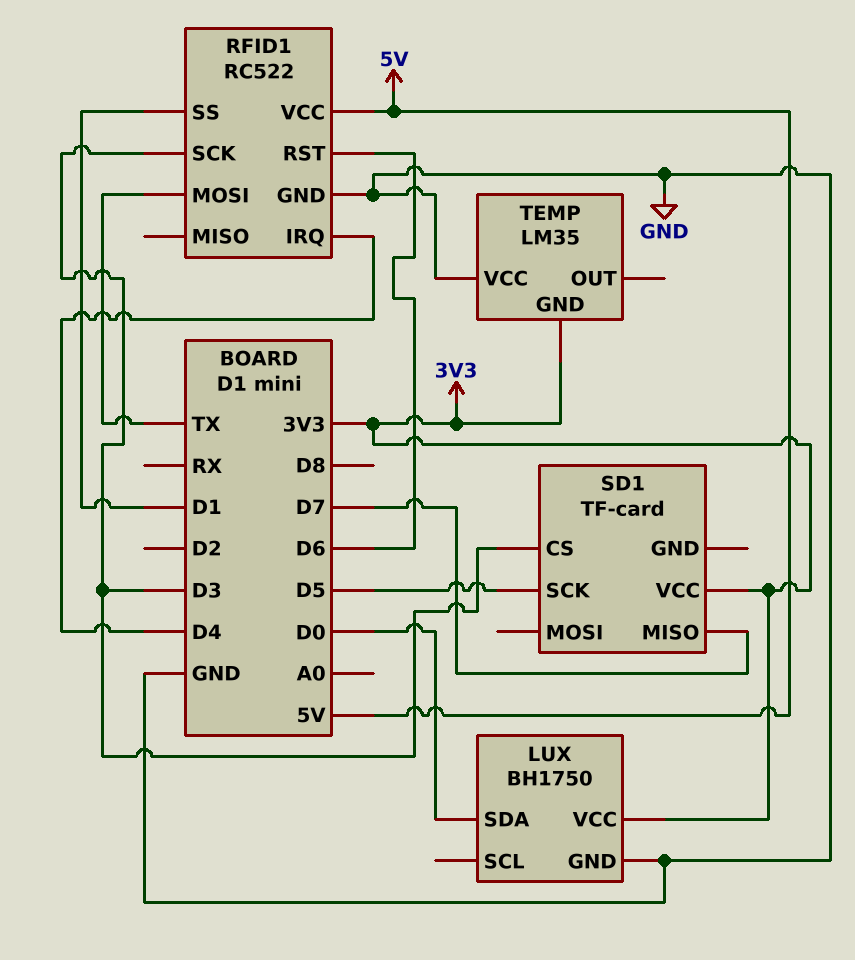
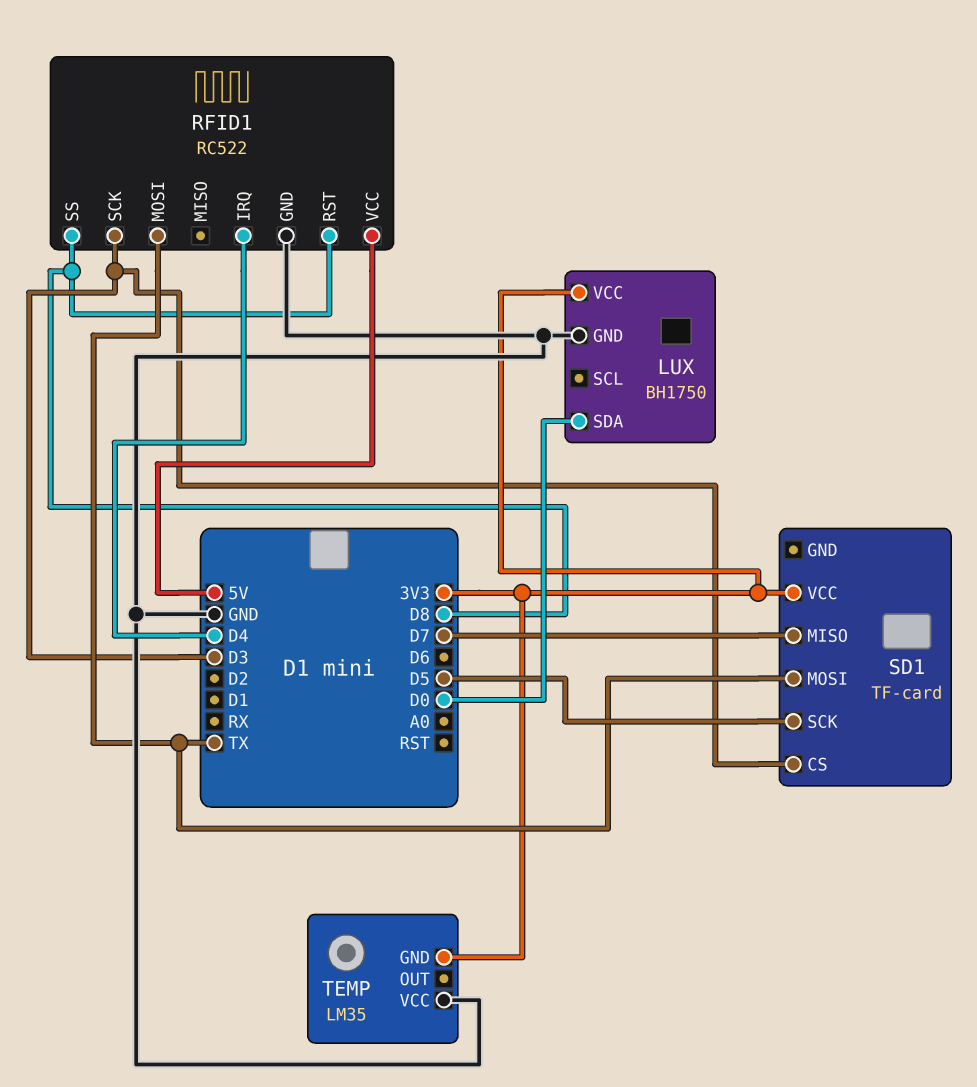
RFID1 pin RST: D6 -> D8
RFID1 pin SS: D1 -> D8
SD1 pin MOSI: none -> TX

